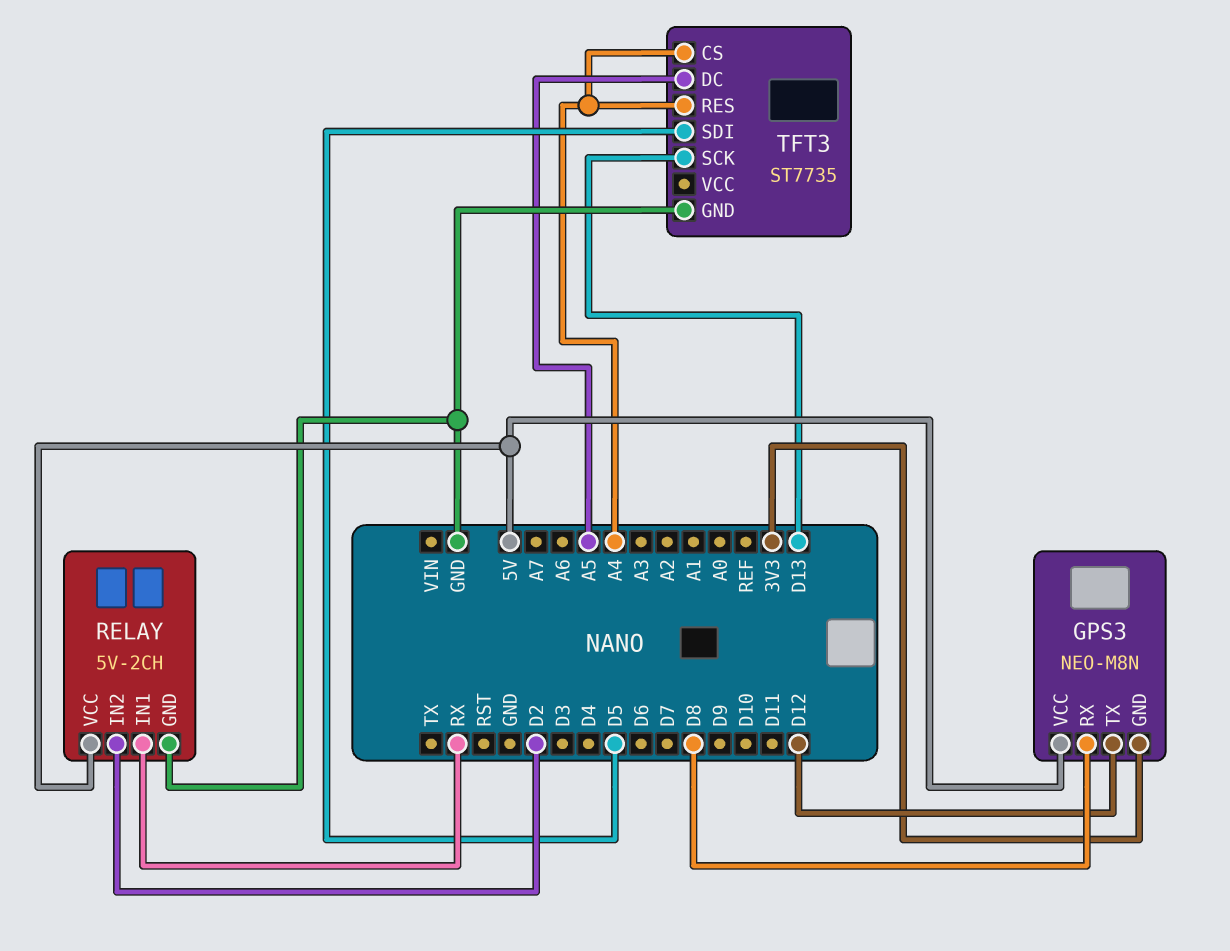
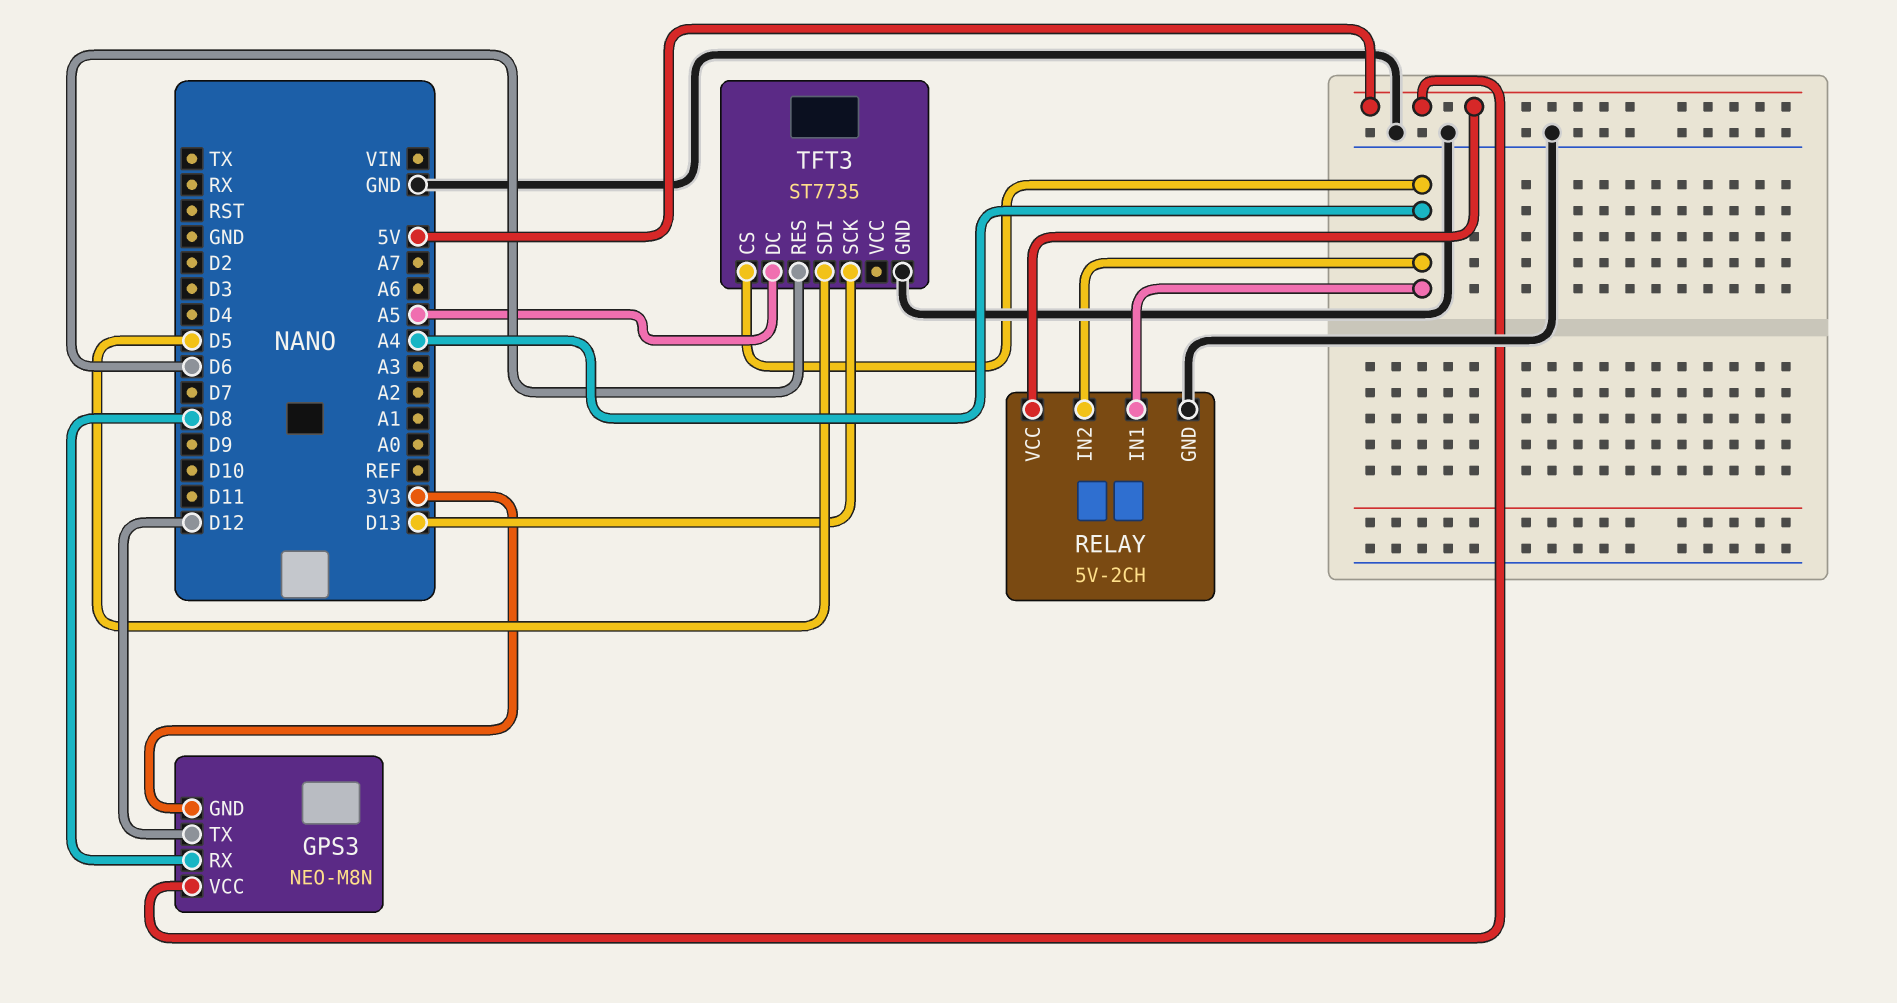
RELAY pin IN1: RX -> A4
RELAY pin IN2: D2 -> A4
TFT3 pin RES: A4 -> D6

